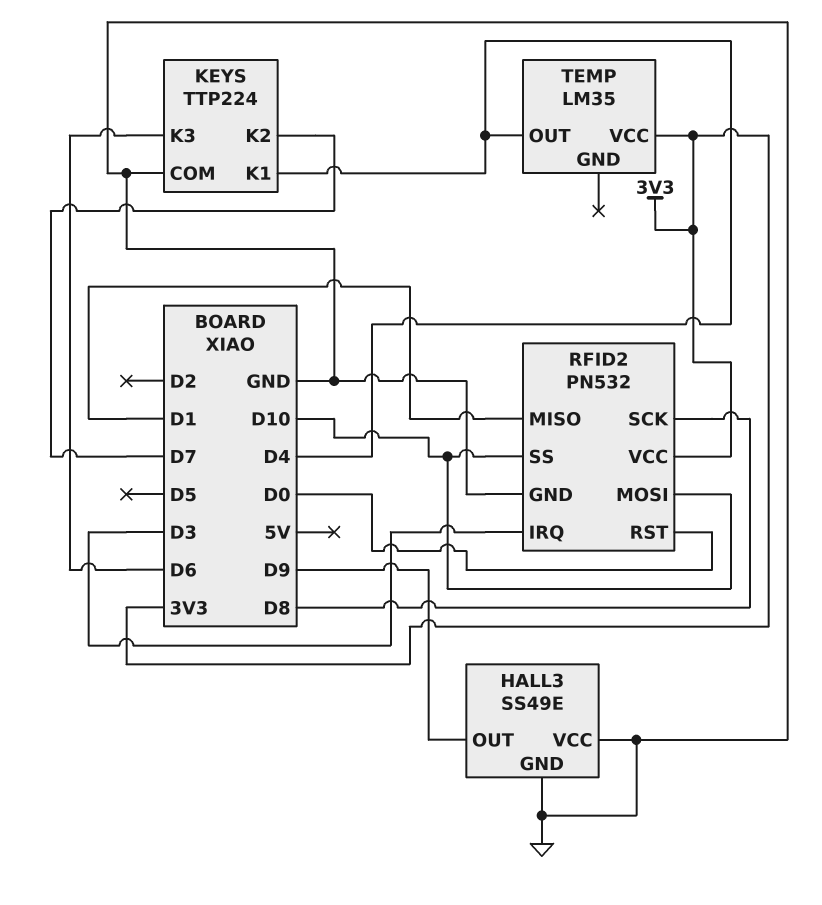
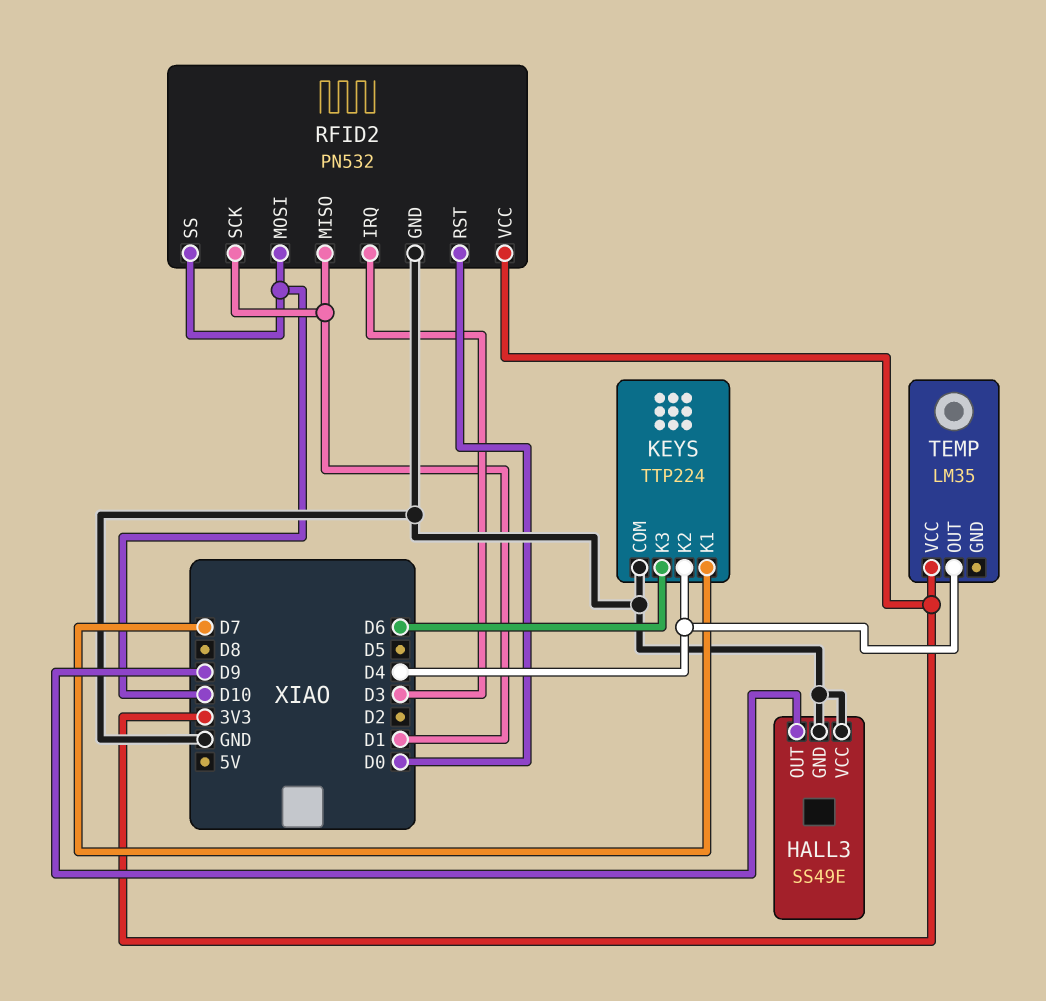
KEYS pin K1: D4 -> D7
KEYS pin K2: D7 -> D4
RFID2 pin SCK: D8 -> D1

